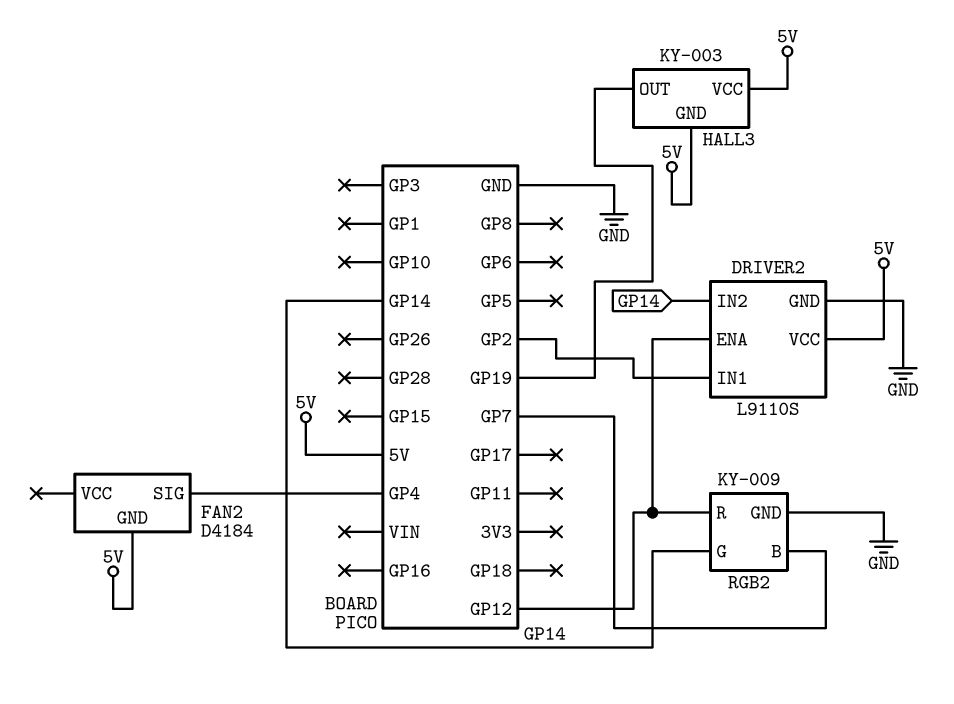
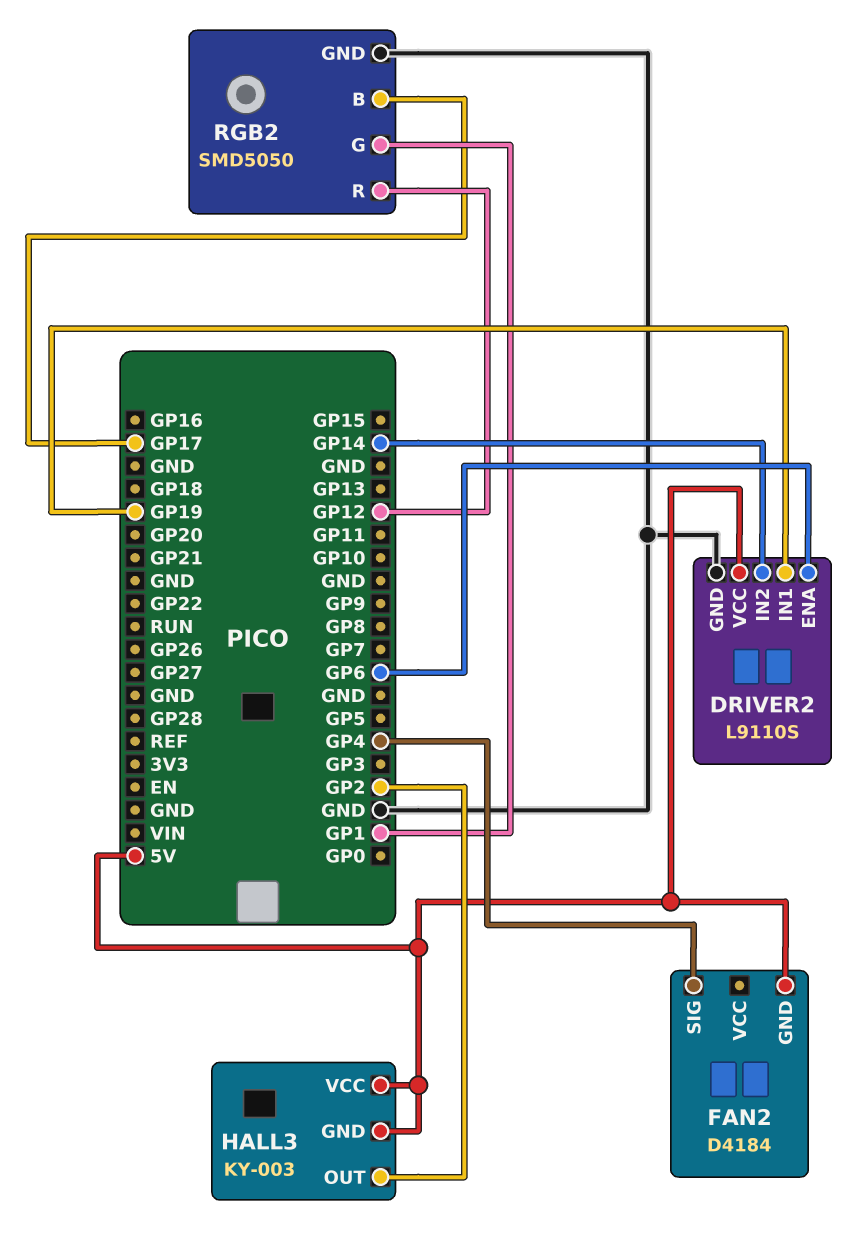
DRIVER2 pin ENA: GP12 -> GP6
DRIVER2 pin IN1: GP2 -> GP19
HALL3 pin OUT: GP19 -> GP2
RGB2: KY-009 -> SMD5050
RGB2 pin B: GP7 -> GP17
RGB2 pin G: GP14 -> GP1

